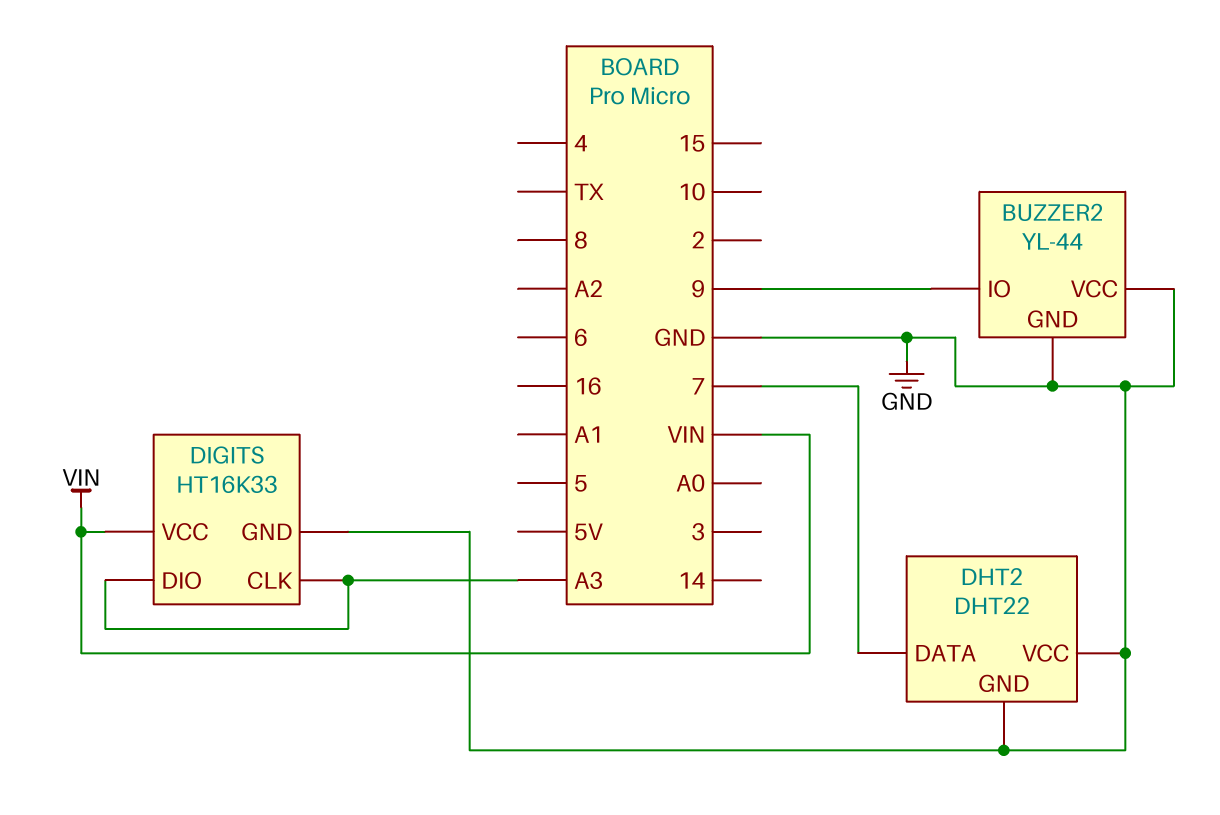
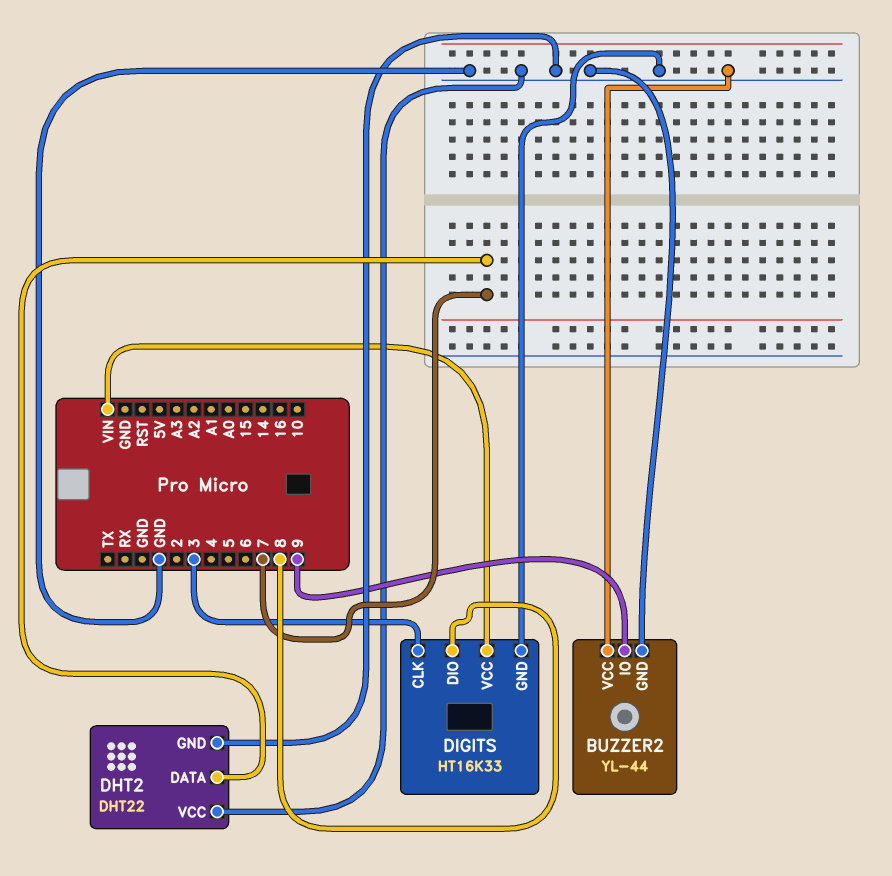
DIGITS pin CLK: A3 -> 3
DIGITS pin DIO: A3 -> 8

